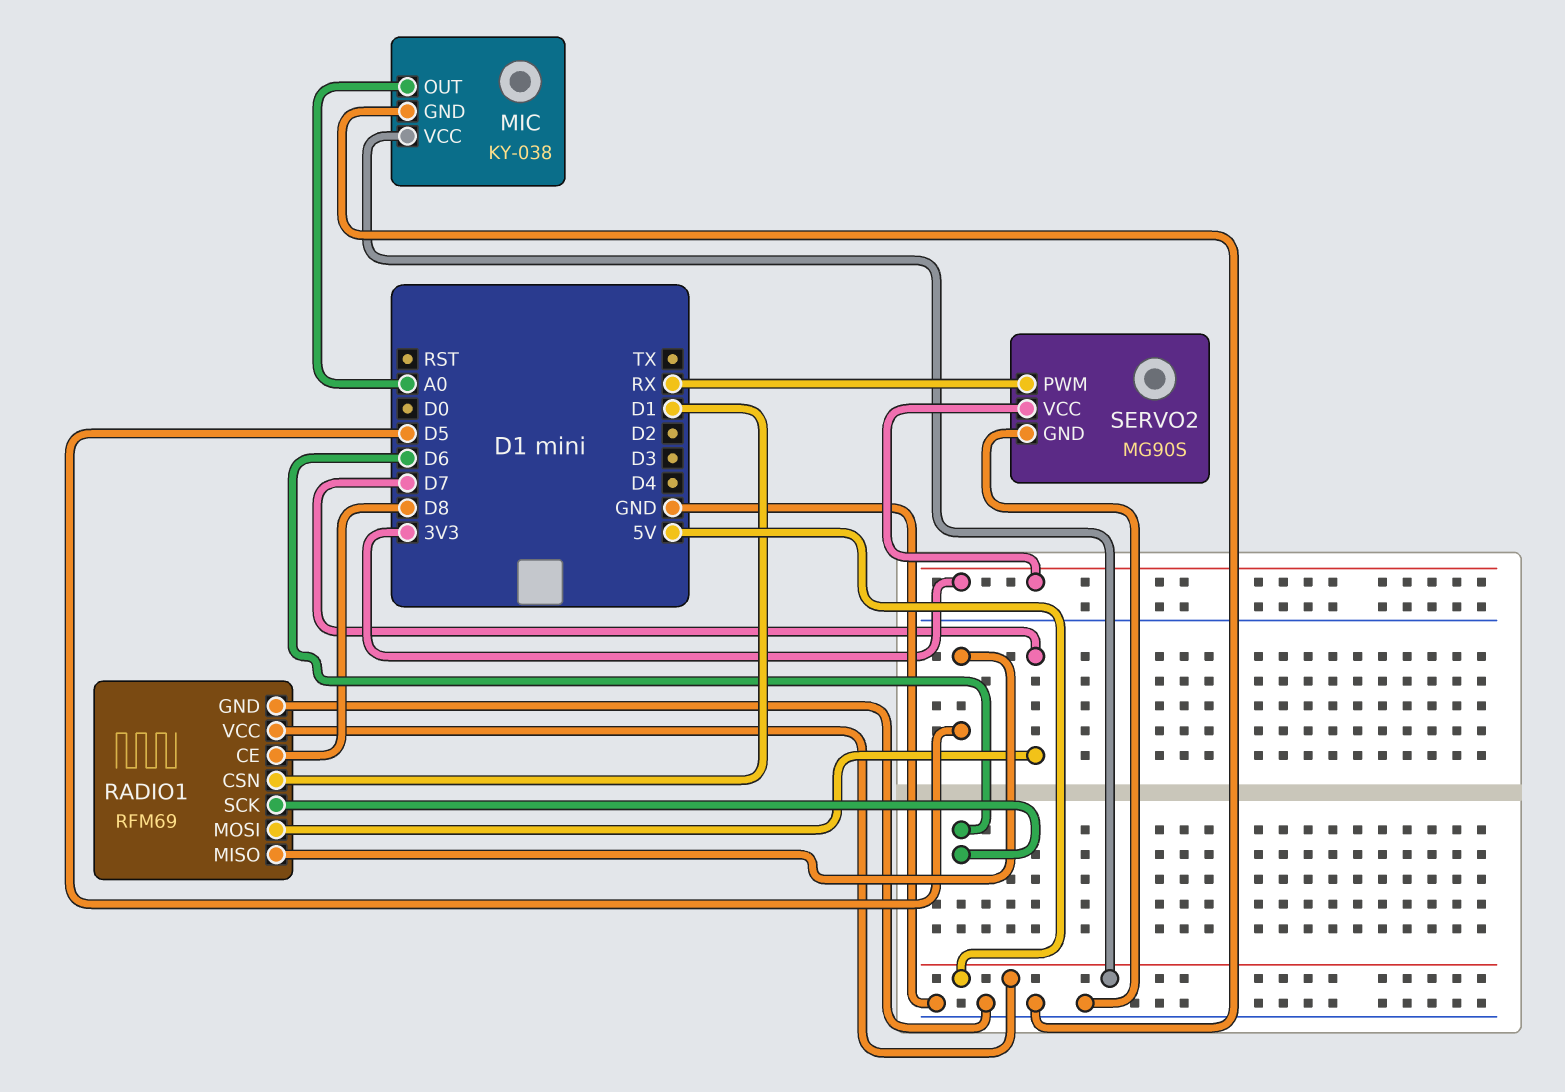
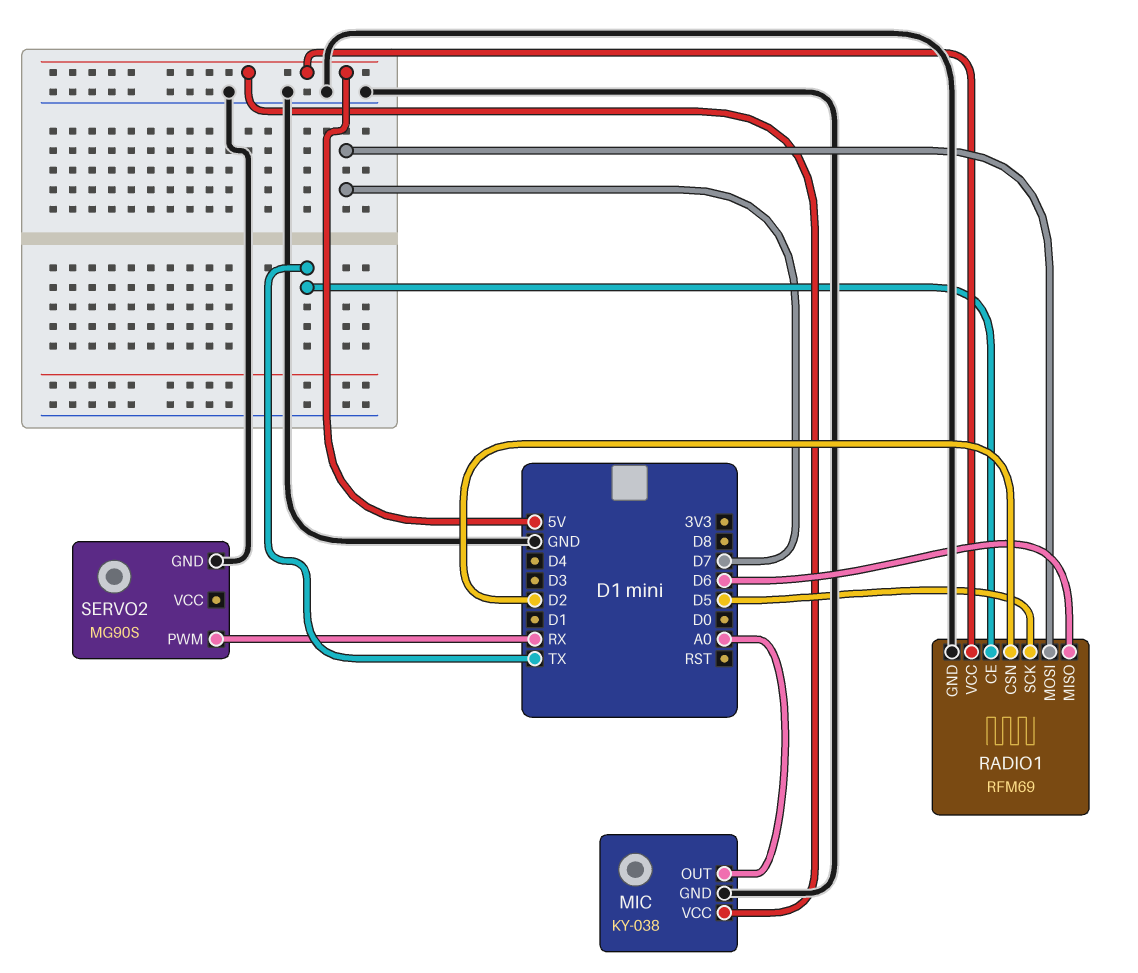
RADIO1 pin CE: D8 -> TX
RADIO1 pin CSN: D1 -> D2
RADIO1 pin MISO: D5 -> D6
RADIO1 pin SCK: D6 -> D5
SERVO2 pin VCC: 3V3 -> none

